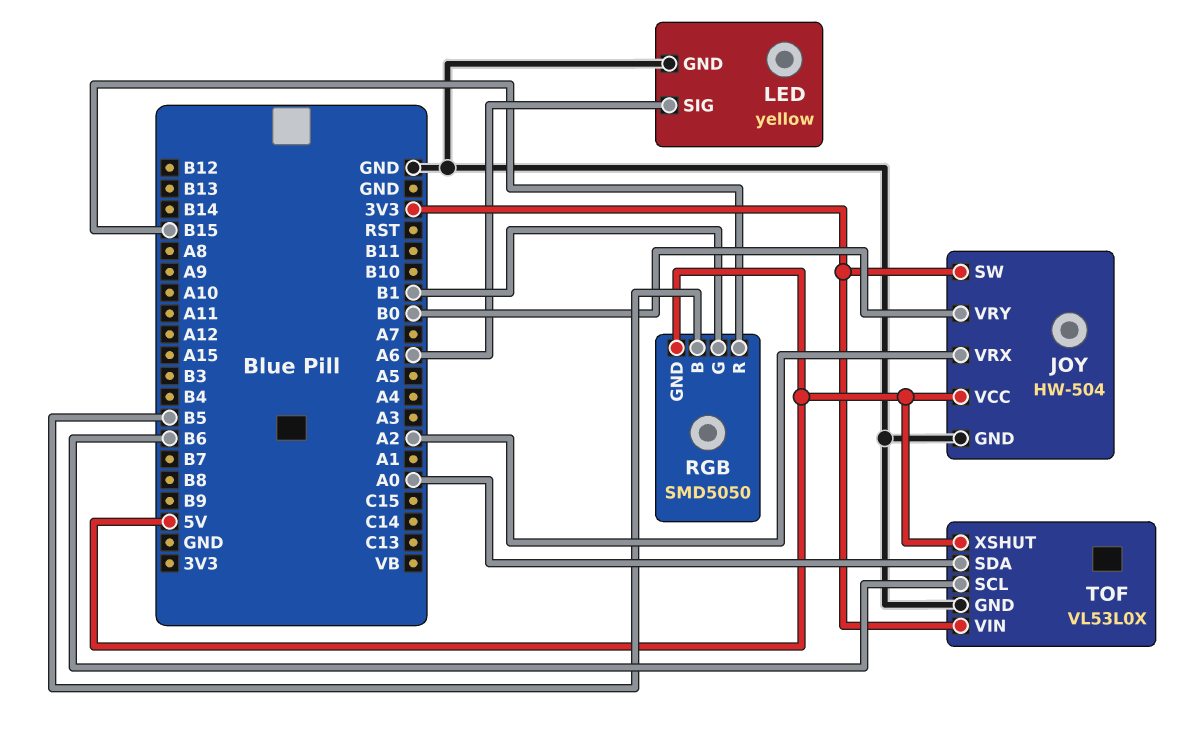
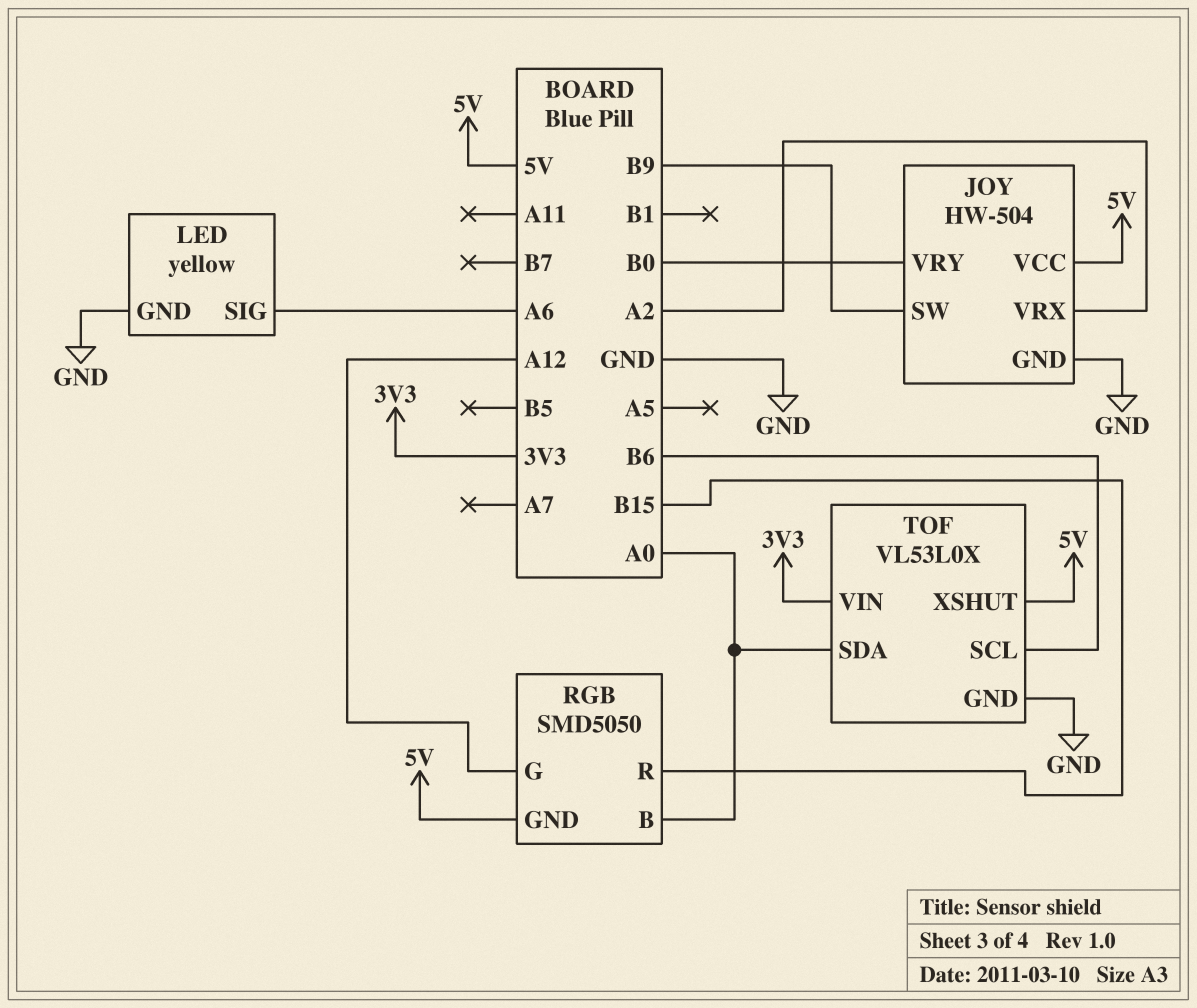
JOY pin SW: 3V3 -> B9
RGB pin B: B5 -> A0
RGB pin G: B1 -> A12

